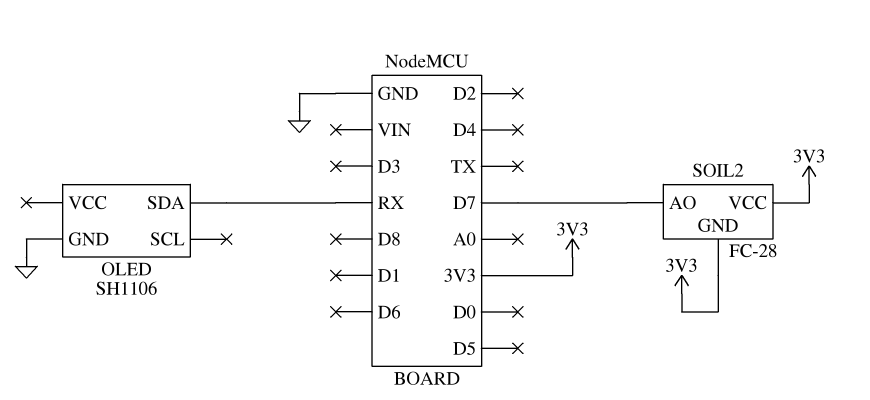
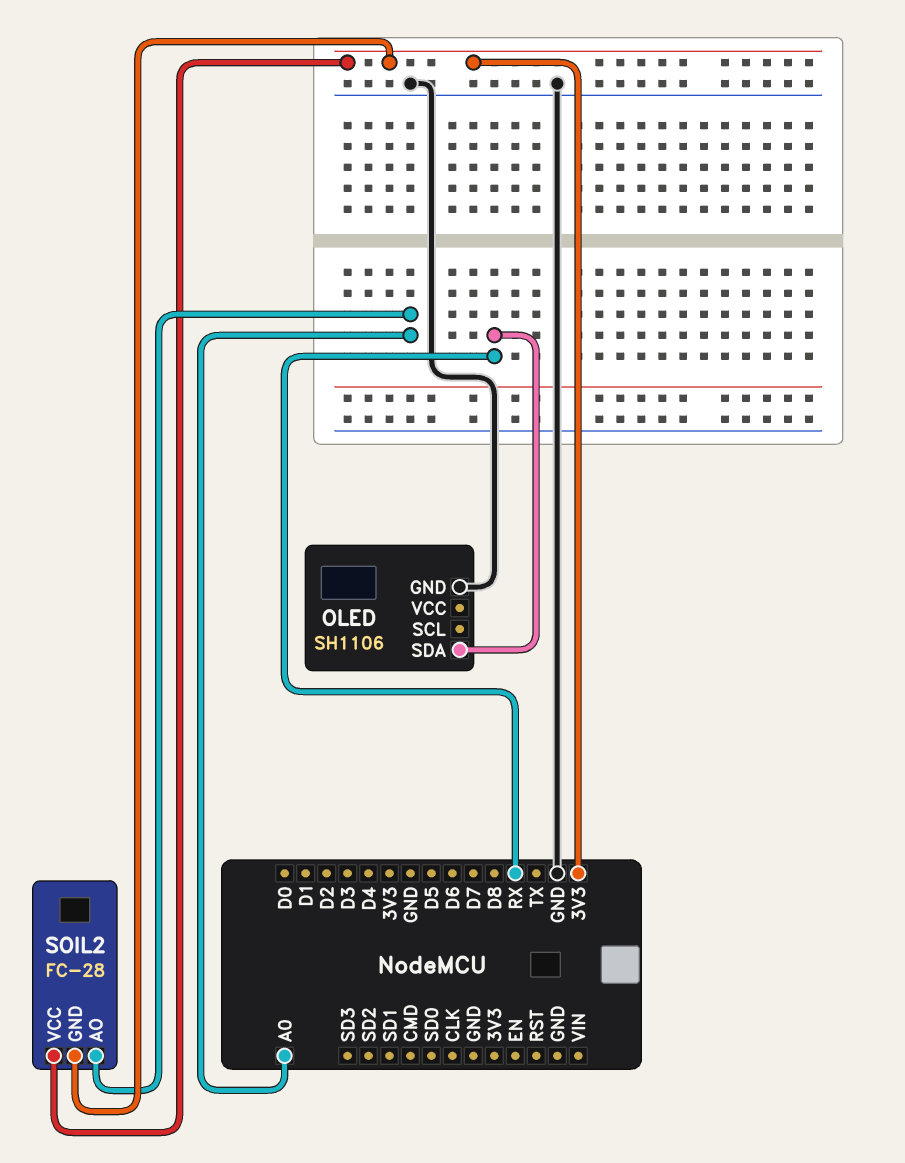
SOIL2 pin AO: D7 -> A0

